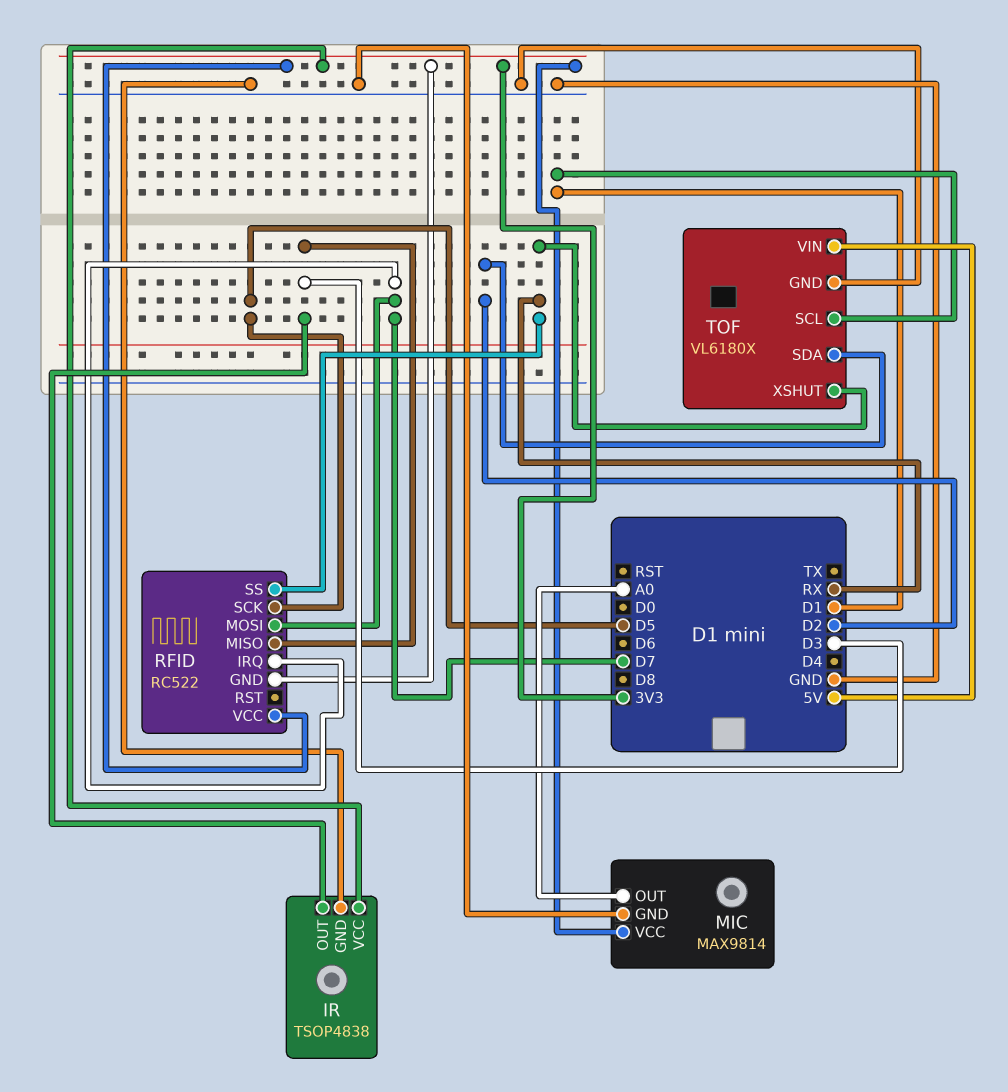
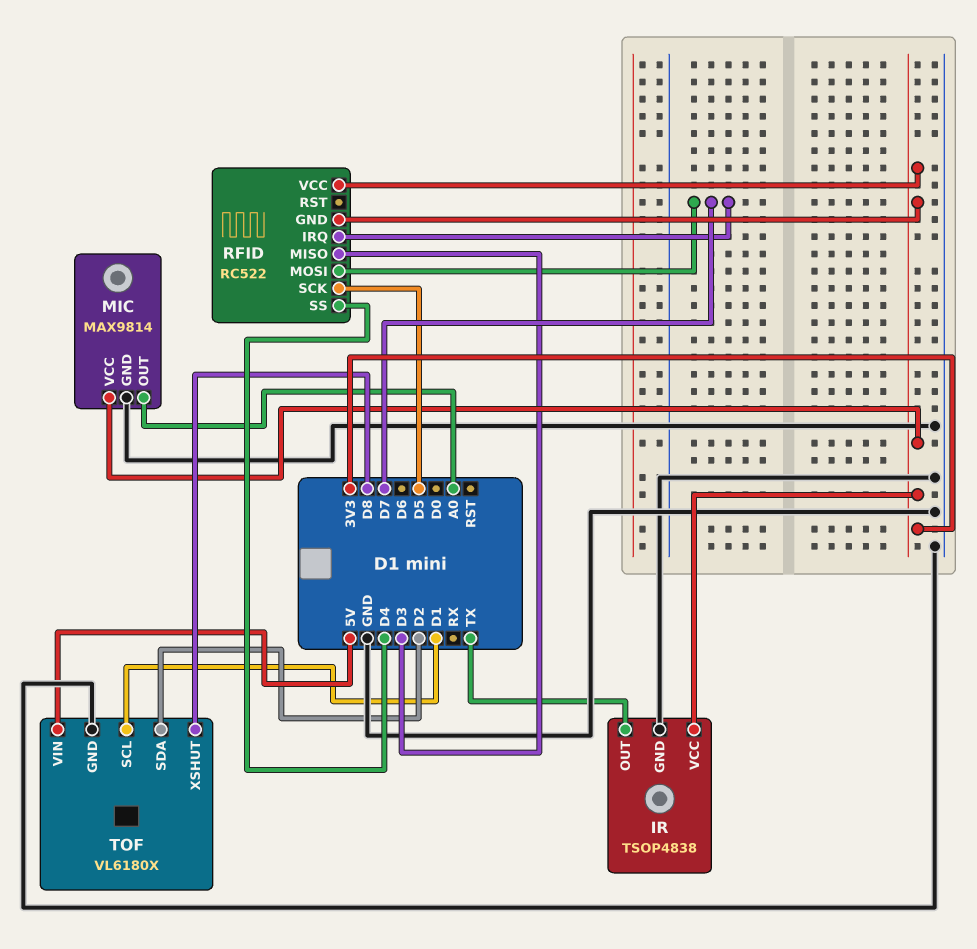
IR pin OUT: D3 -> TX
RFID pin SS: RX -> D4
TOF pin XSHUT: RX -> D8

